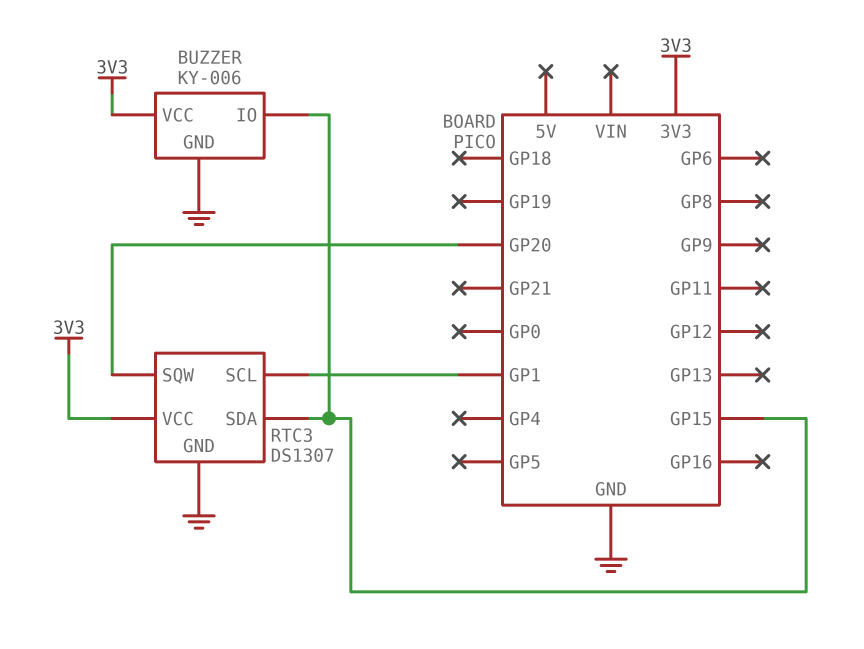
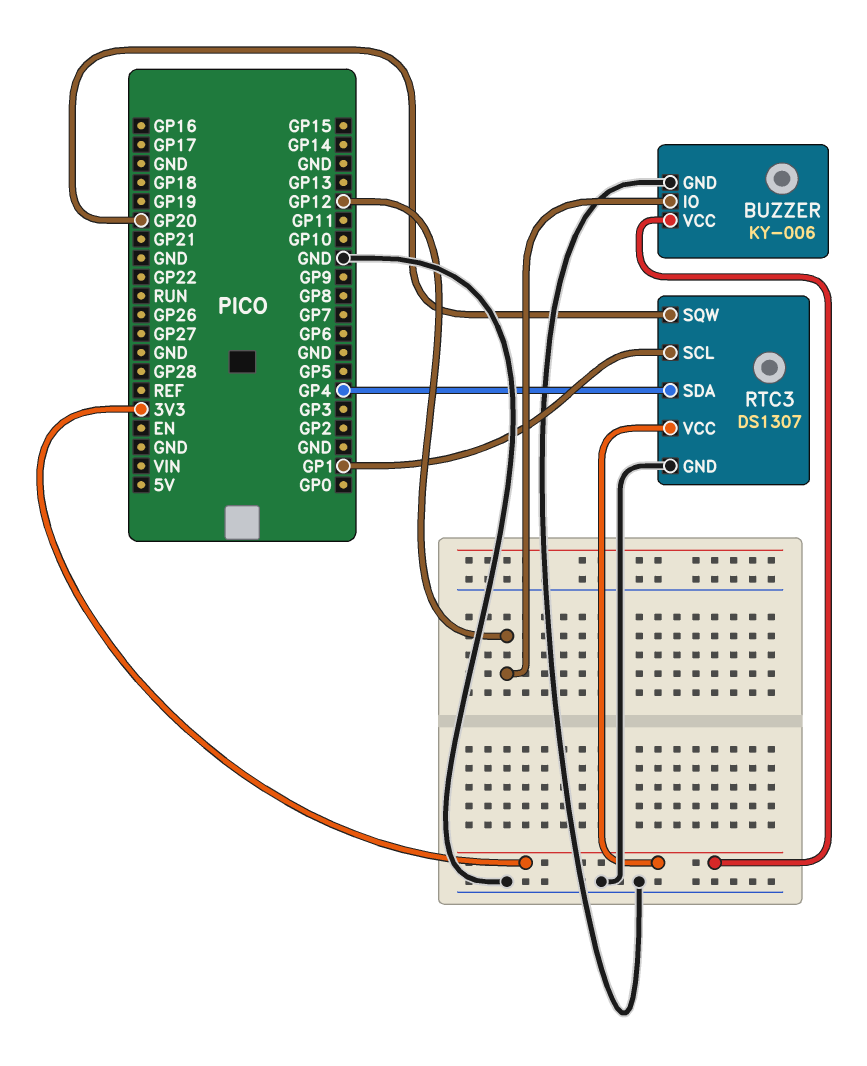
BUZZER pin IO: GP15 -> GP12
RTC3 pin SDA: GP15 -> GP4

